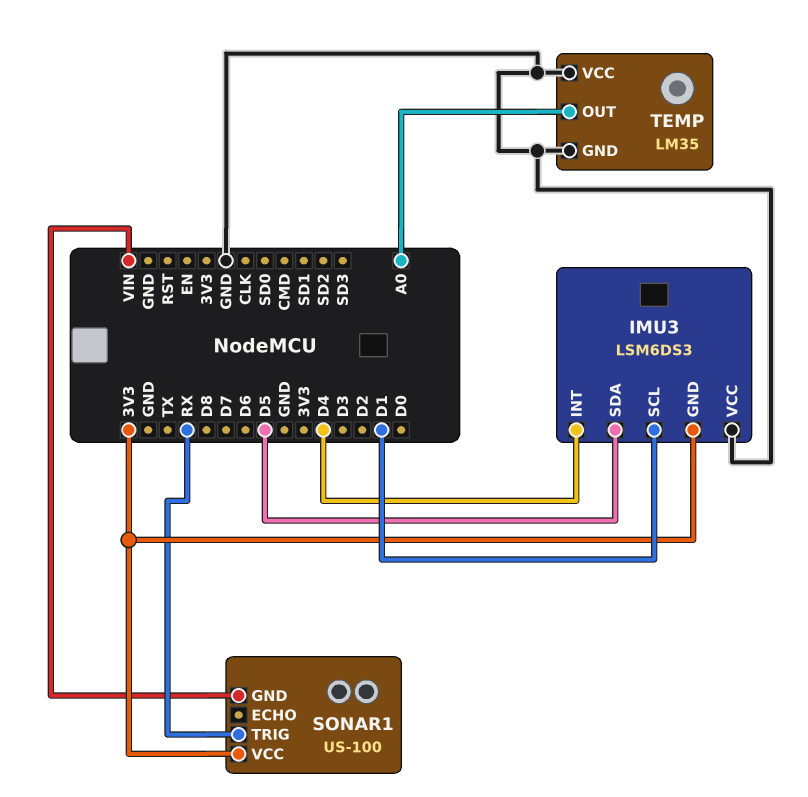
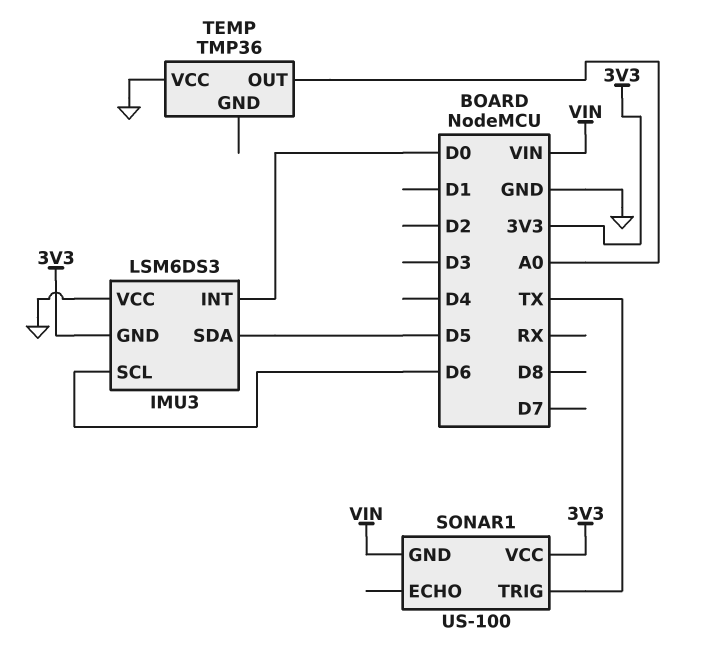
IMU3 pin INT: D4 -> D0
IMU3 pin SCL: D1 -> D6
SONAR1 pin TRIG: RX -> TX
TEMP: LM35 -> TMP36
TEMP pin GND: GND -> none

